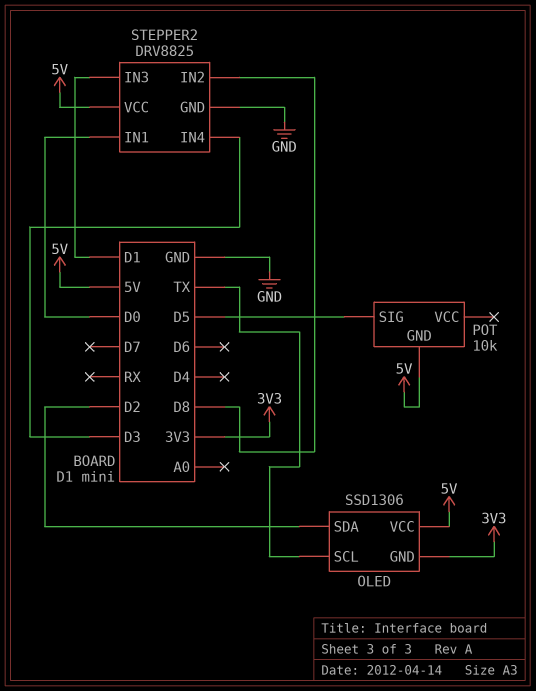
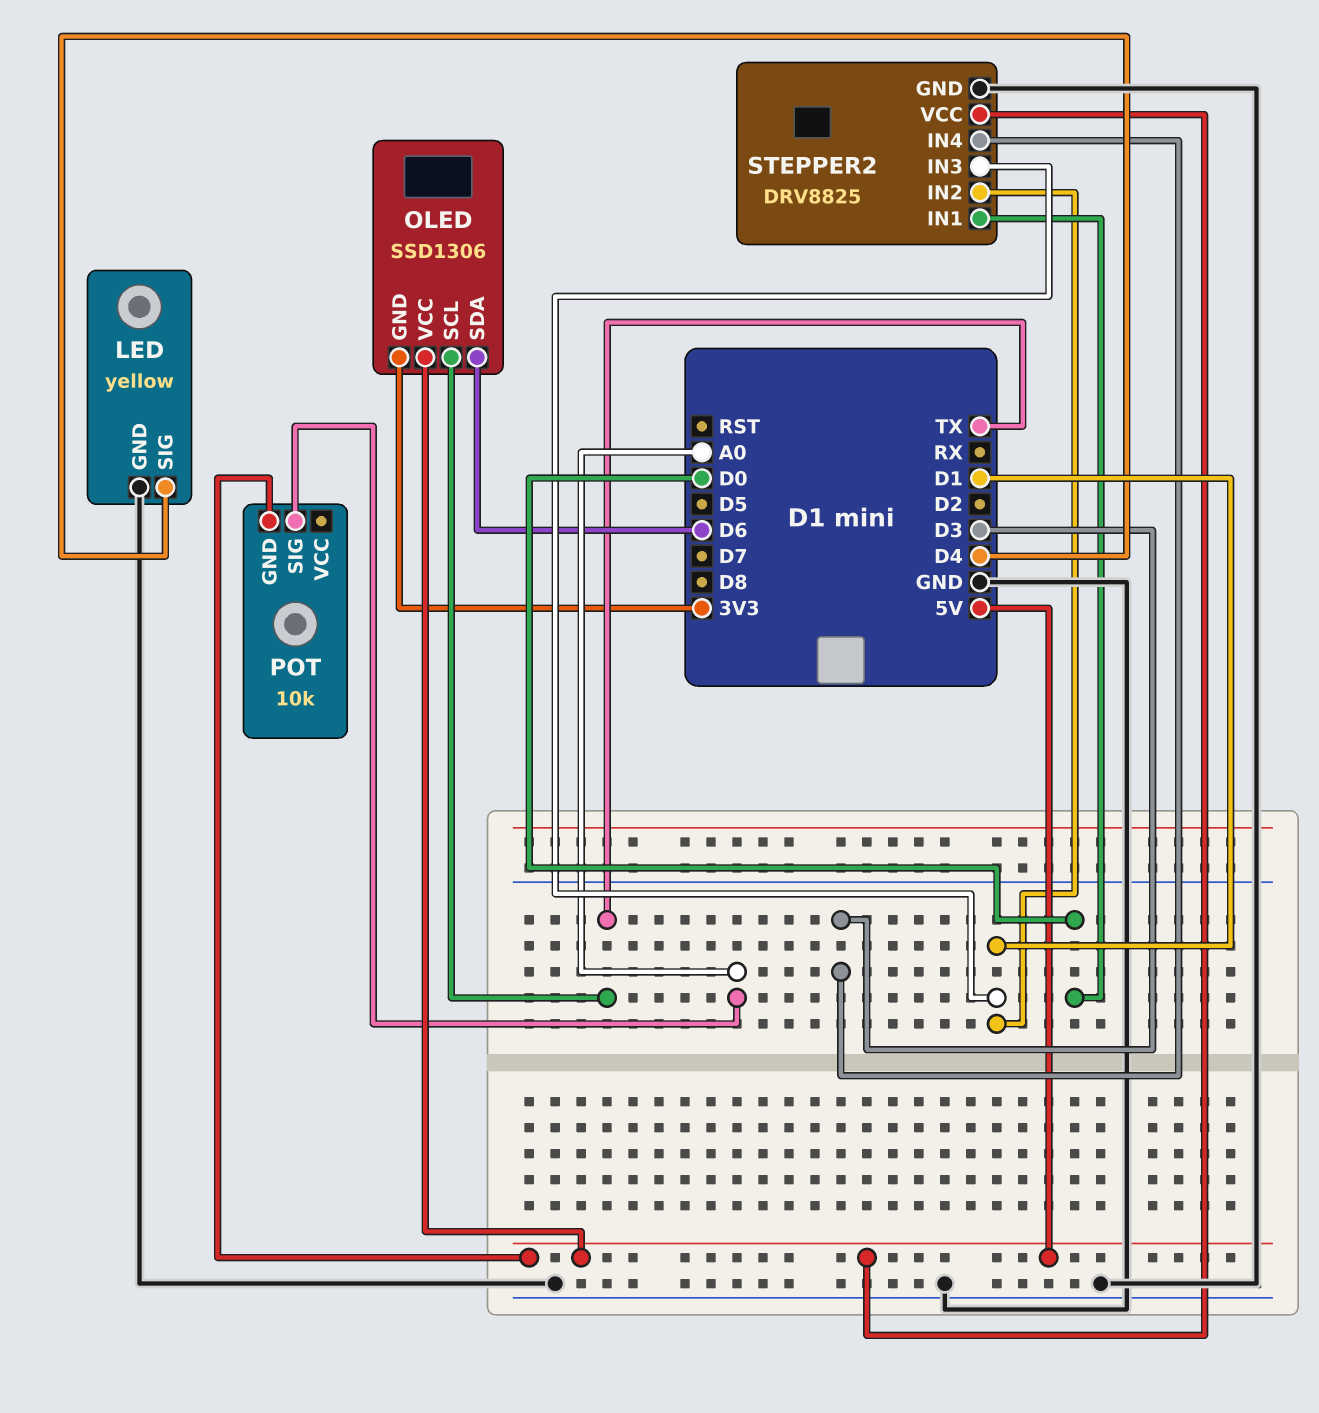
LED: none -> yellow
LED pin GND: none -> GND
LED pin SIG: none -> D4
OLED pin SDA: D2 -> D6
POT pin SIG: D5 -> A0
STEPPER2 pin IN2: D8 -> D1

